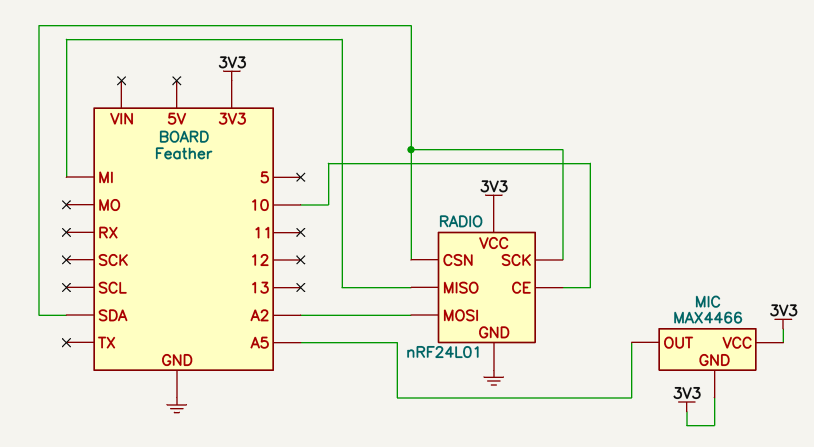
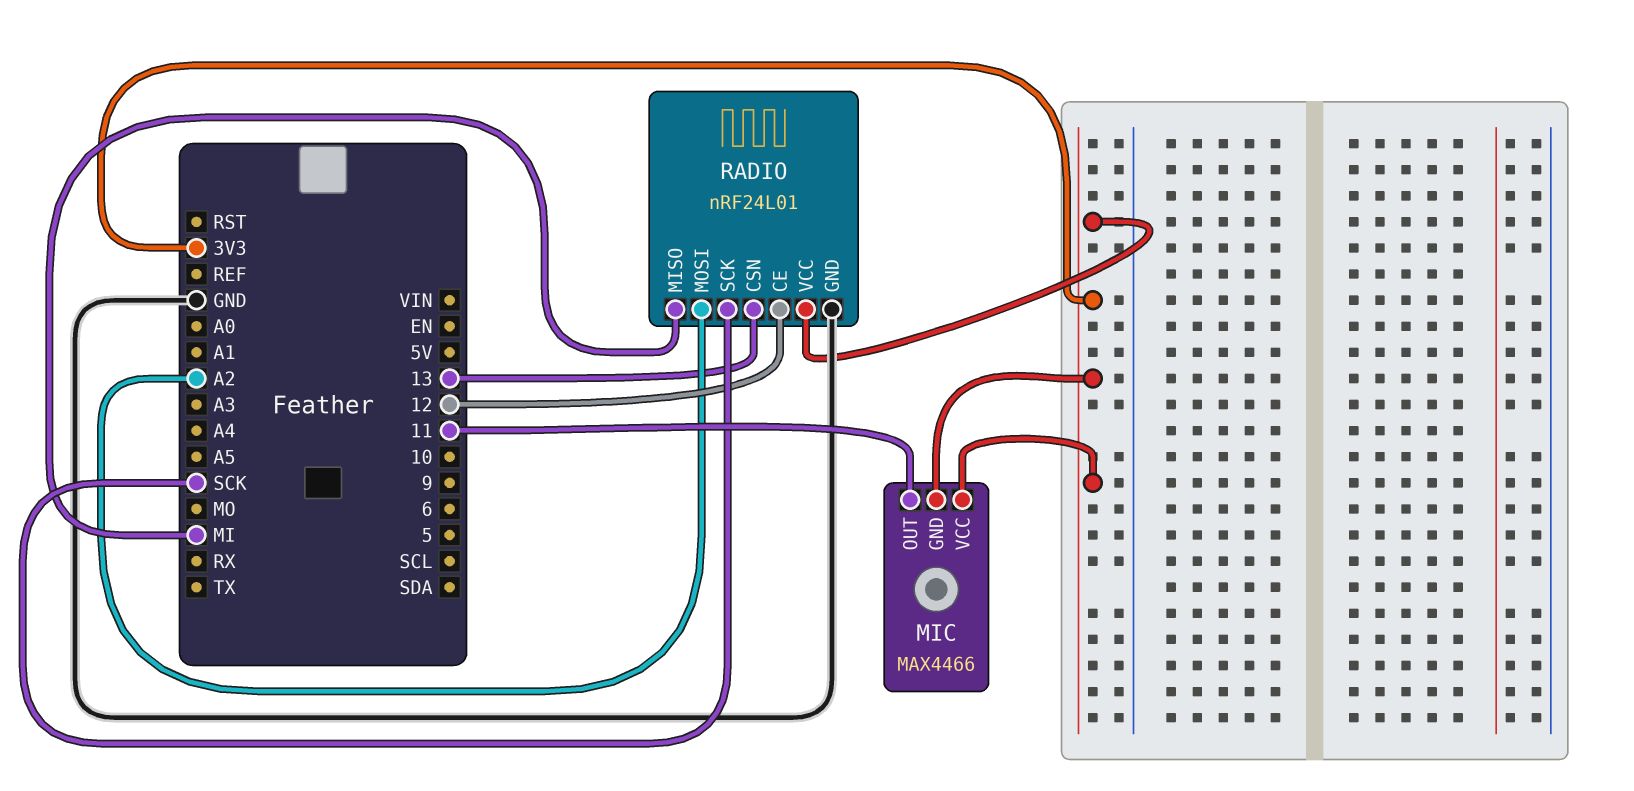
MIC pin OUT: A5 -> 11
RADIO pin CE: 10 -> 12
RADIO pin CSN: SDA -> 13
RADIO pin SCK: SDA -> SCK

